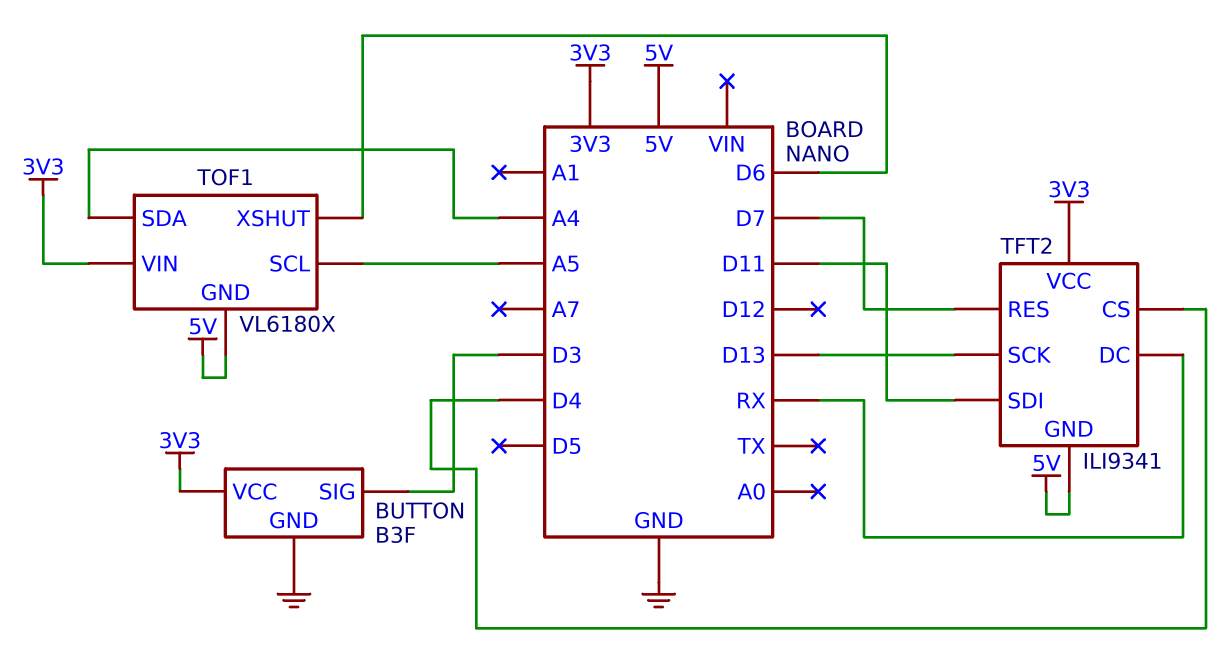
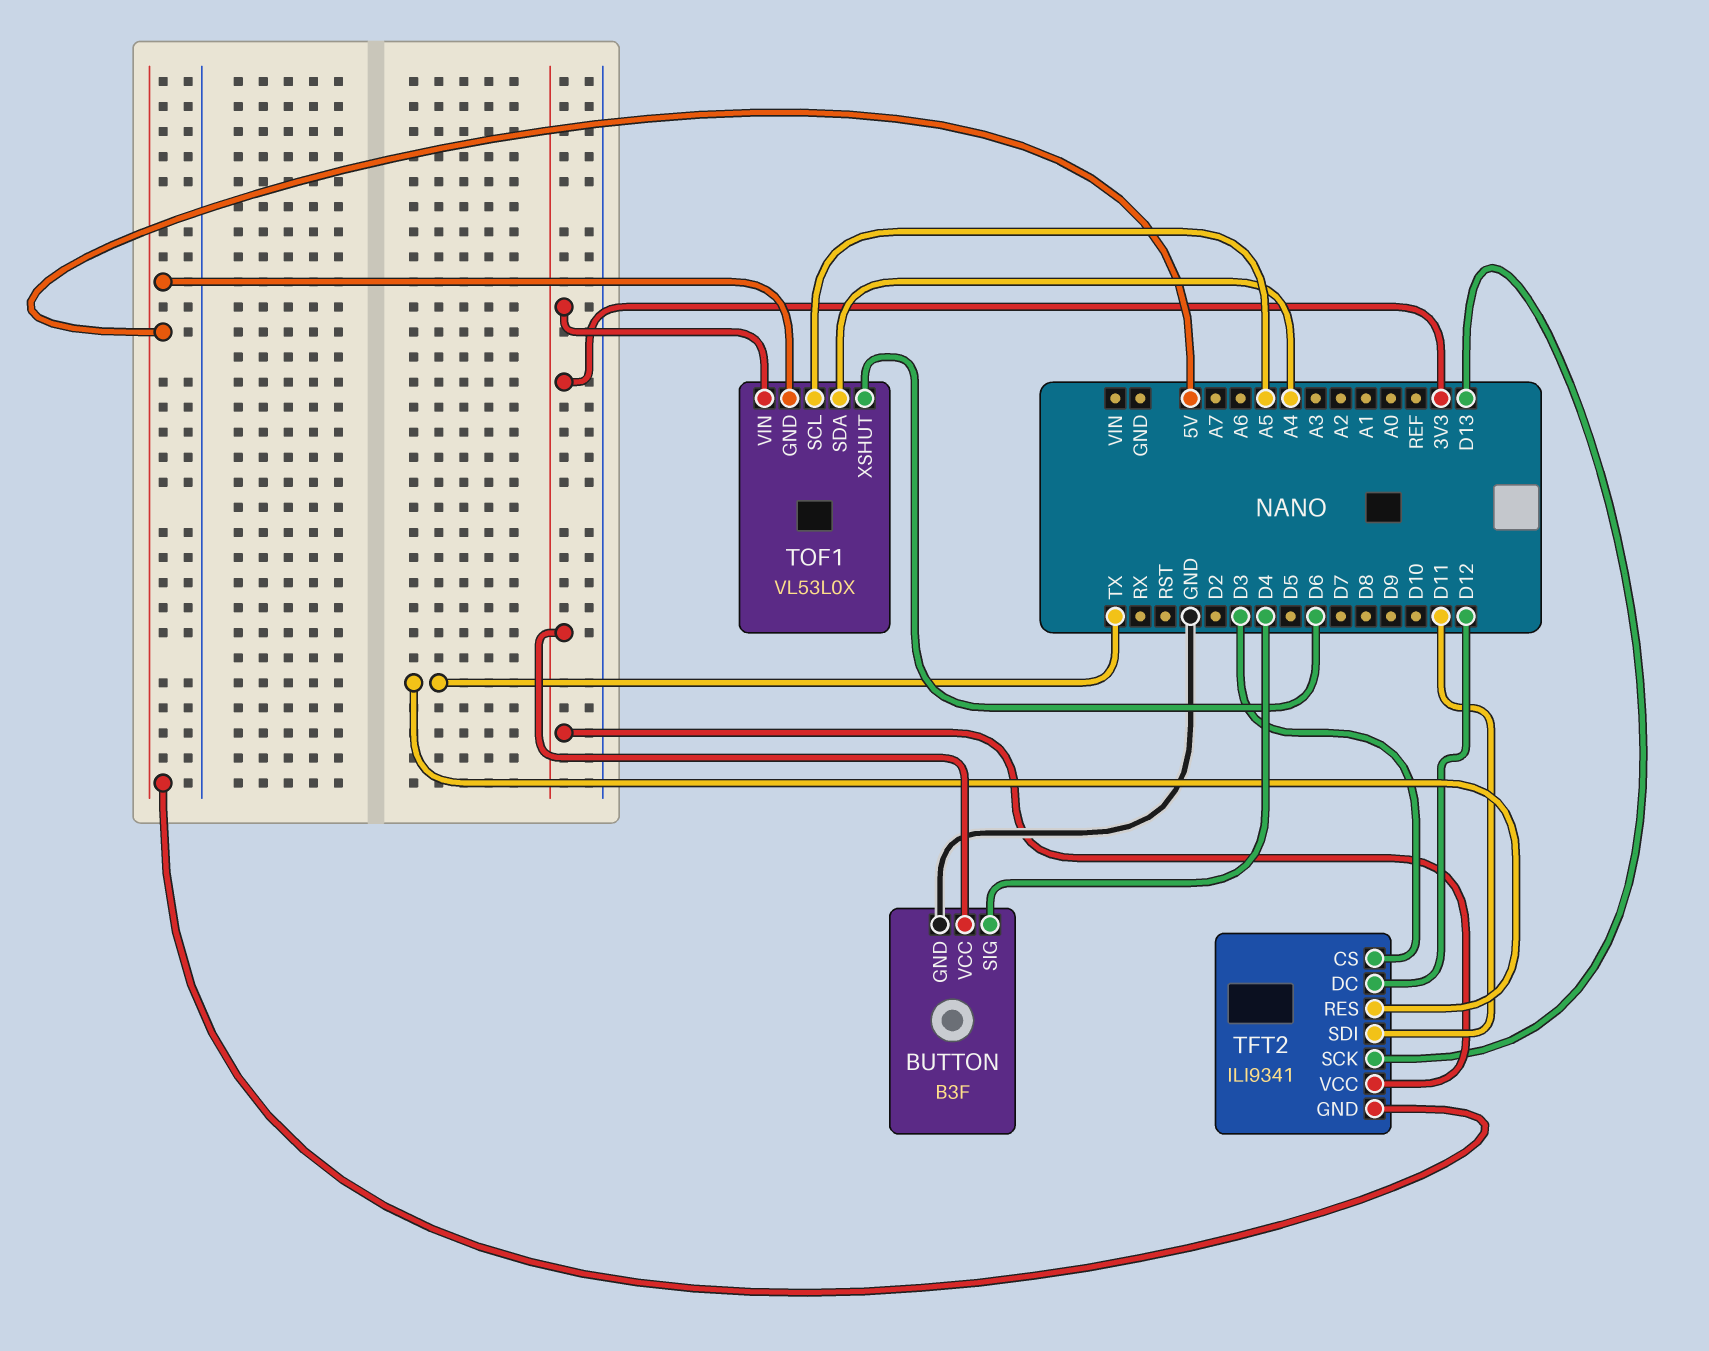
BUTTON pin SIG: D3 -> D4
TFT2 pin CS: D4 -> D3
TFT2 pin DC: RX -> D12
TFT2 pin RES: D7 -> TX
TOF1: VL6180X -> VL53L0X

